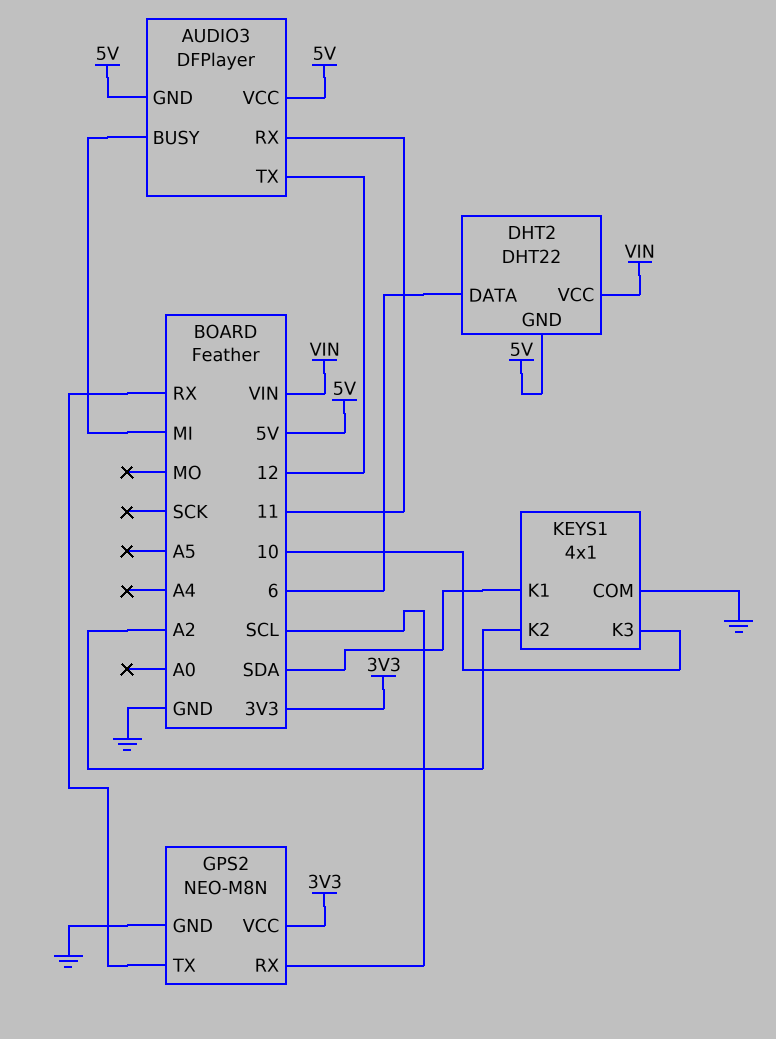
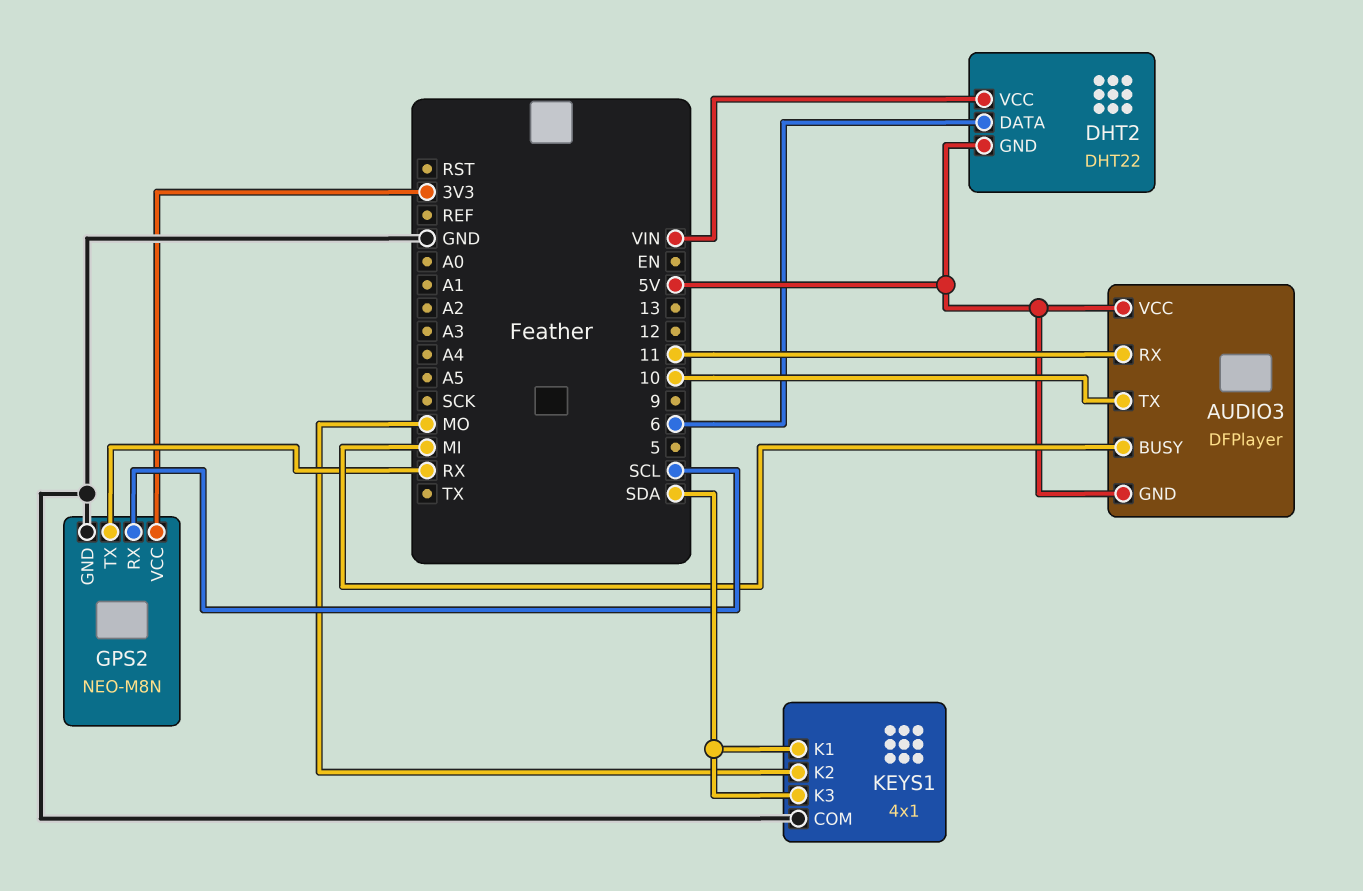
AUDIO3 pin TX: 12 -> 10
KEYS1 pin K2: A2 -> MO
KEYS1 pin K3: 10 -> SDA

